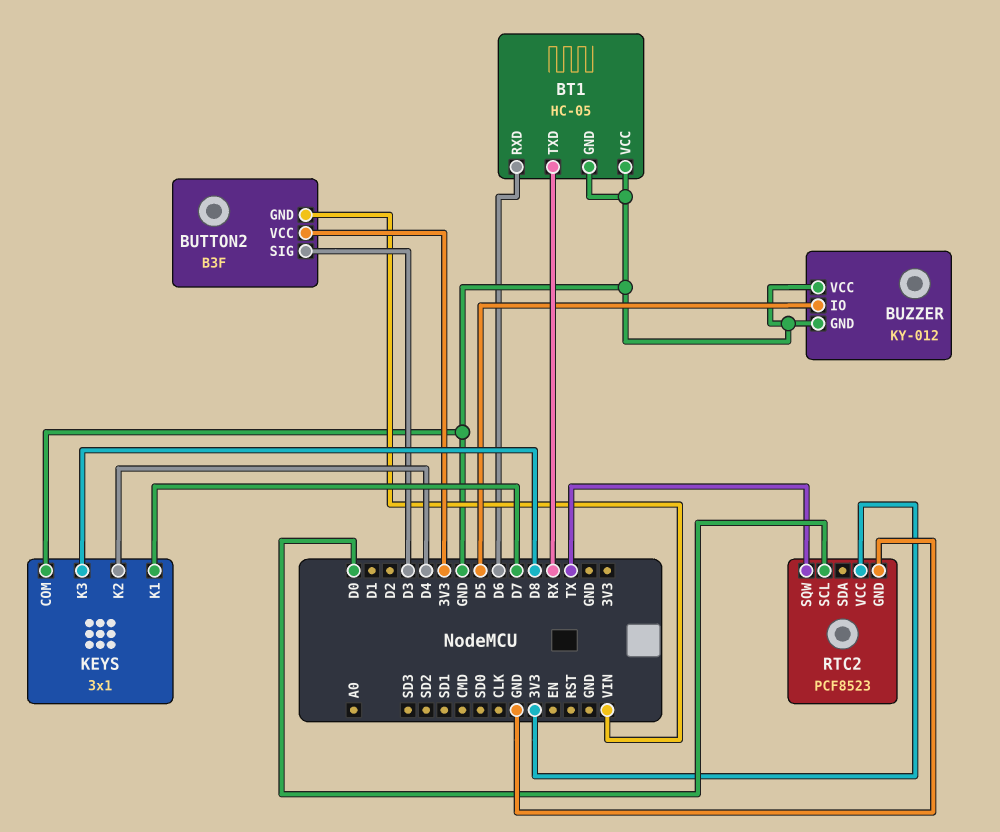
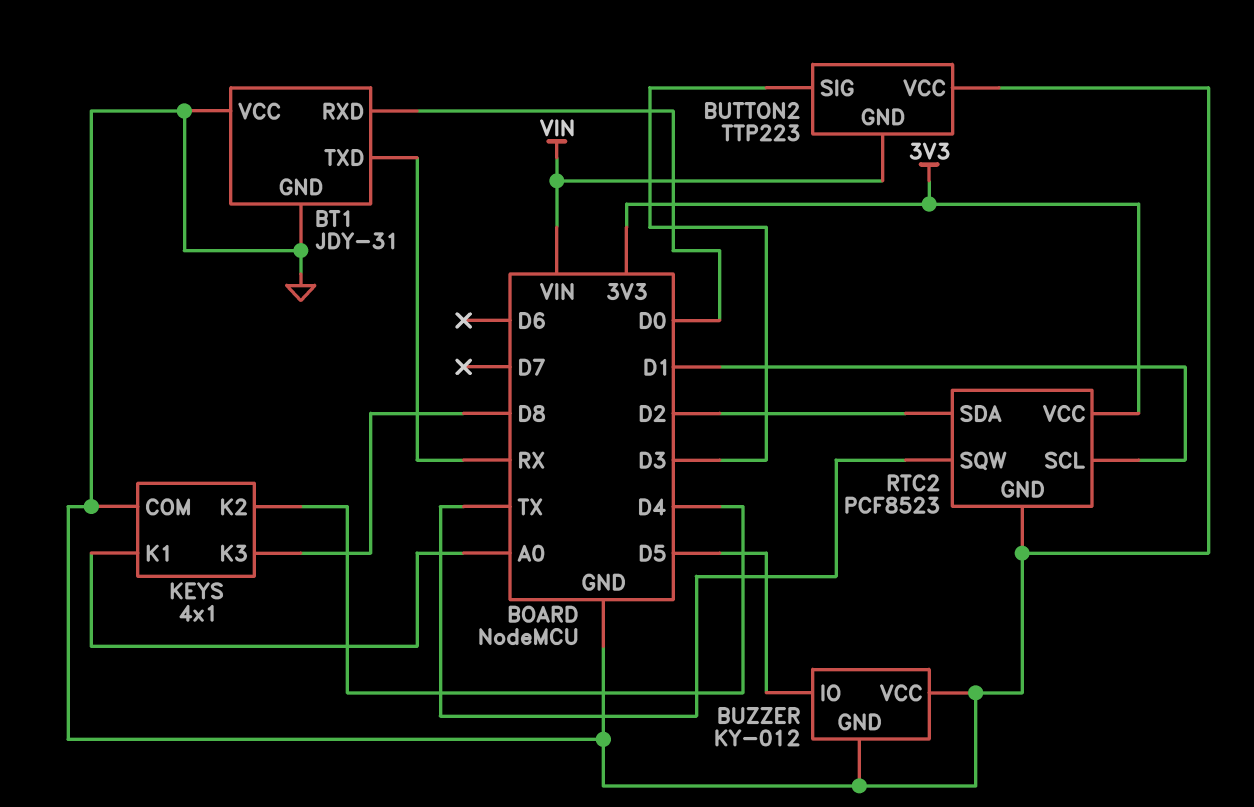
BT1: HC-05 -> JDY-31
BT1 pin RXD: D6 -> D0
BUTTON2: B3F -> TTP223
BUTTON2 pin VCC: 3V3 -> GND
KEYS: 3x1 -> 4x1
KEYS pin K1: D7 -> A0
RTC2 pin SCL: D0 -> D1
RTC2 pin SDA: none -> D2

